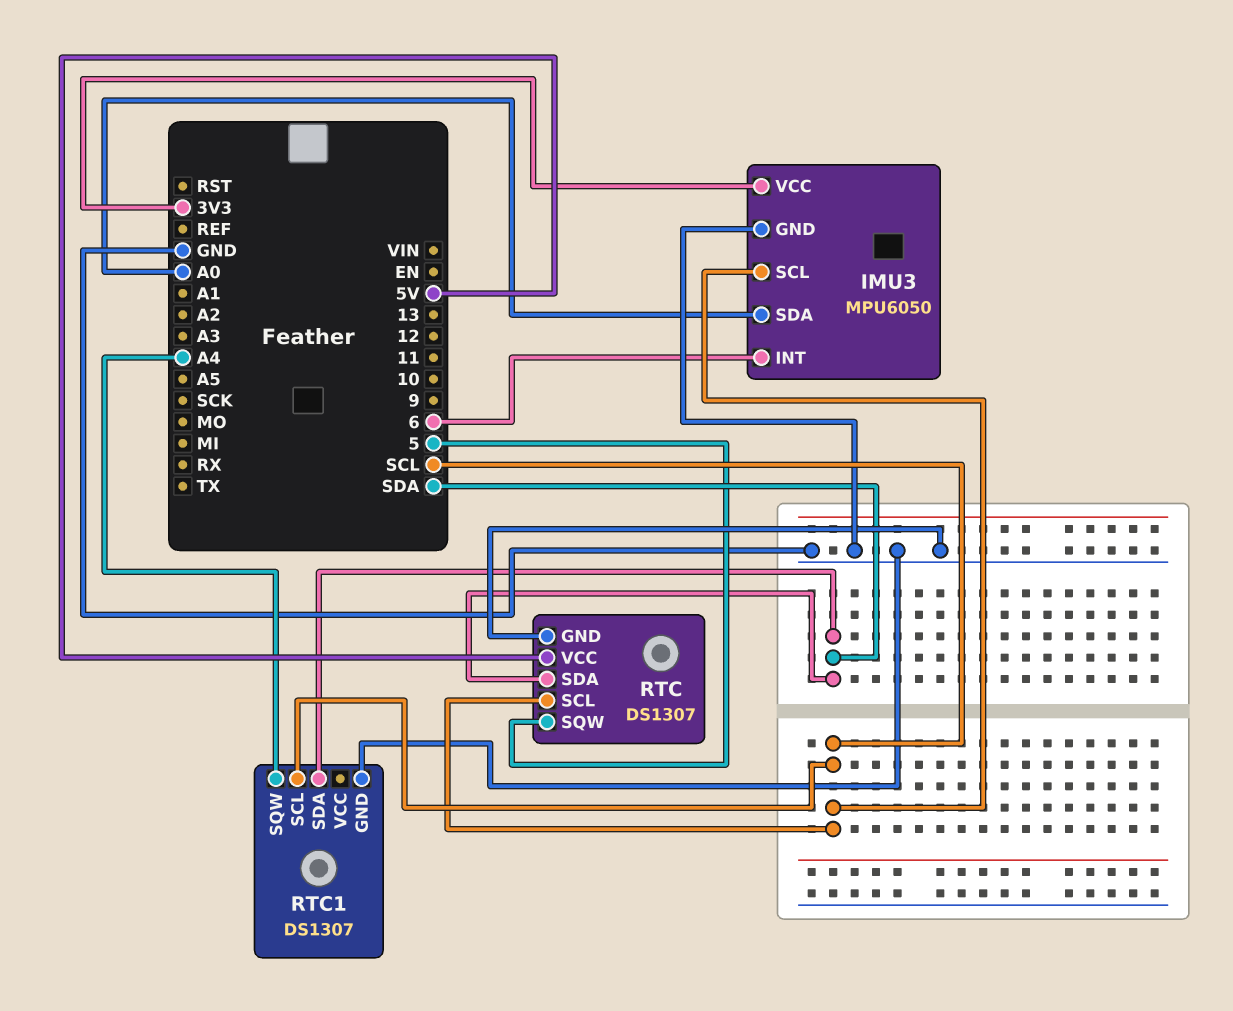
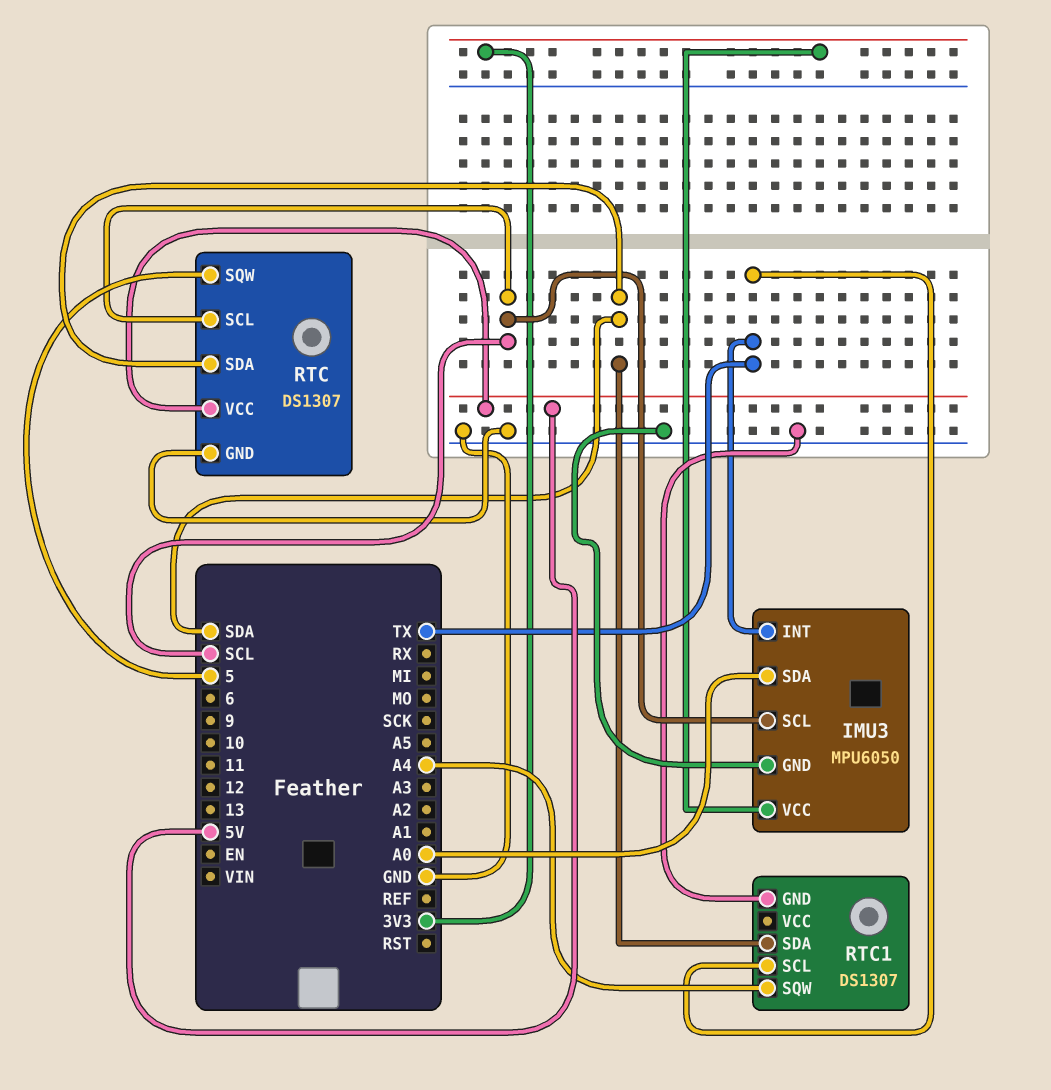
IMU3 pin INT: 6 -> TX
RTC1 pin SCL: SCL -> TX

